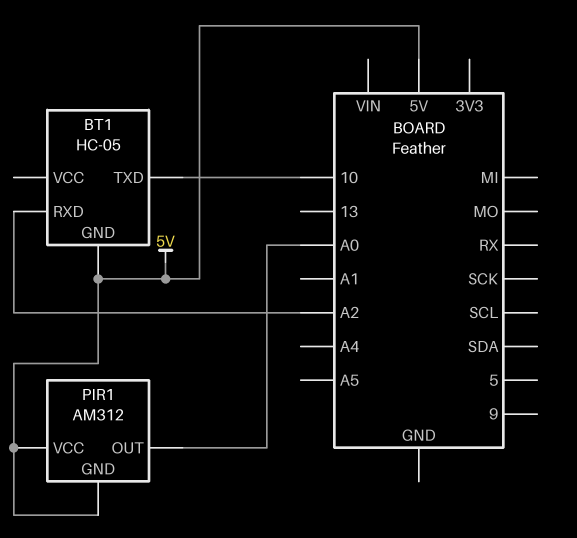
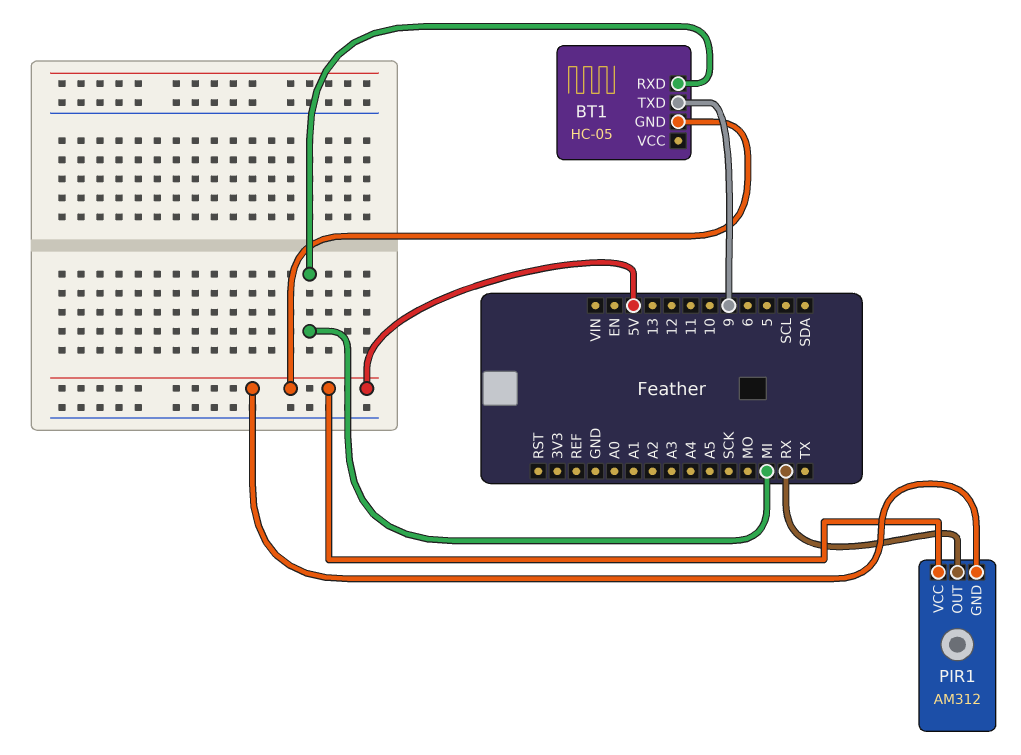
BT1 pin RXD: A2 -> MI
BT1 pin TXD: 10 -> 9
PIR1 pin OUT: A0 -> RX

